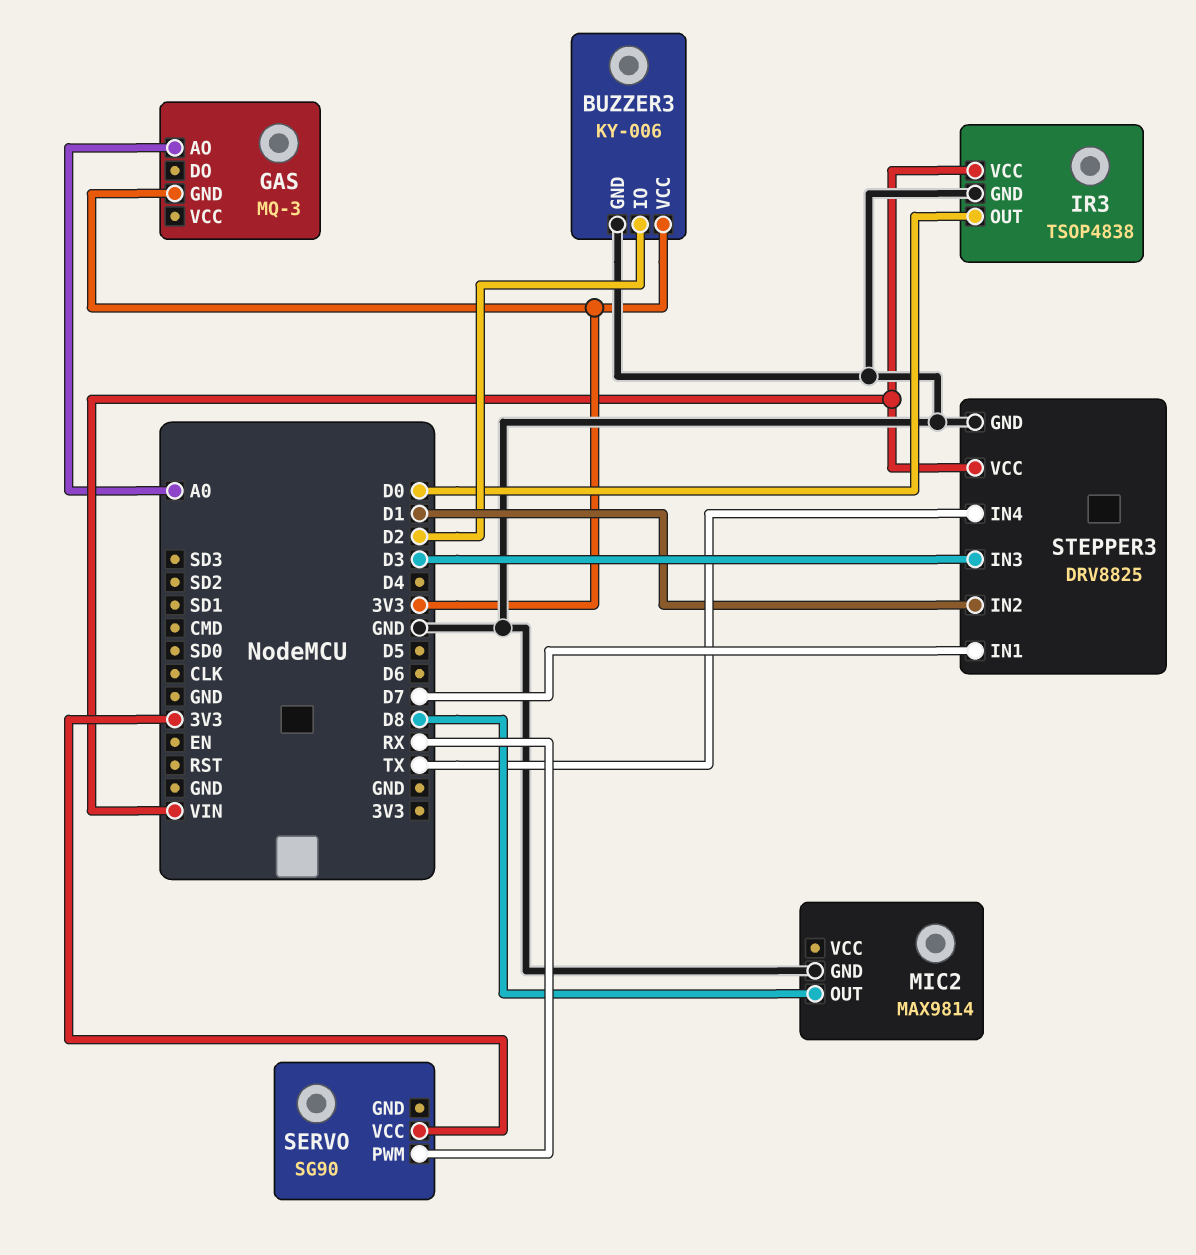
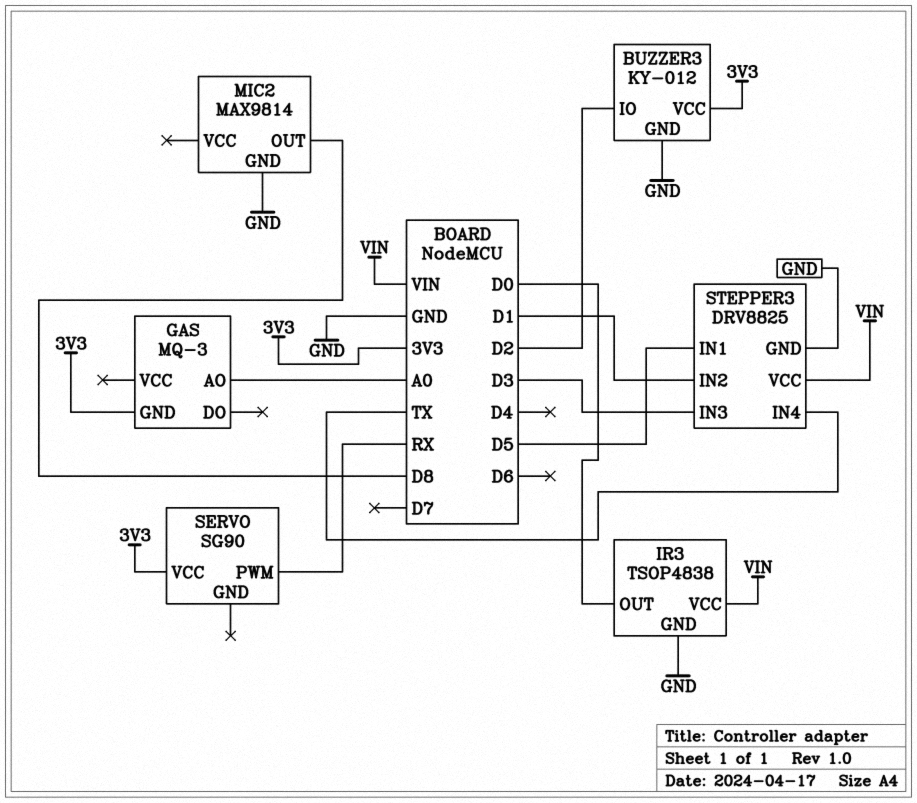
BUZZER3: KY-006 -> KY-012
STEPPER3 pin IN1: D7 -> D5

